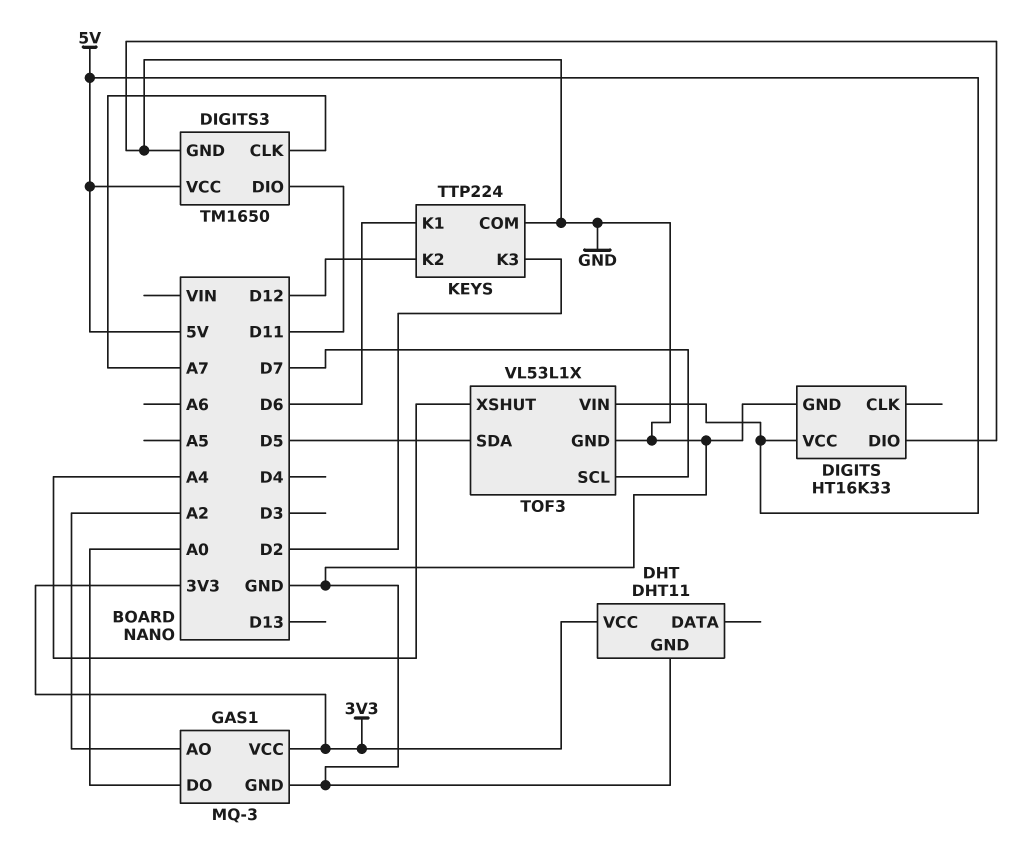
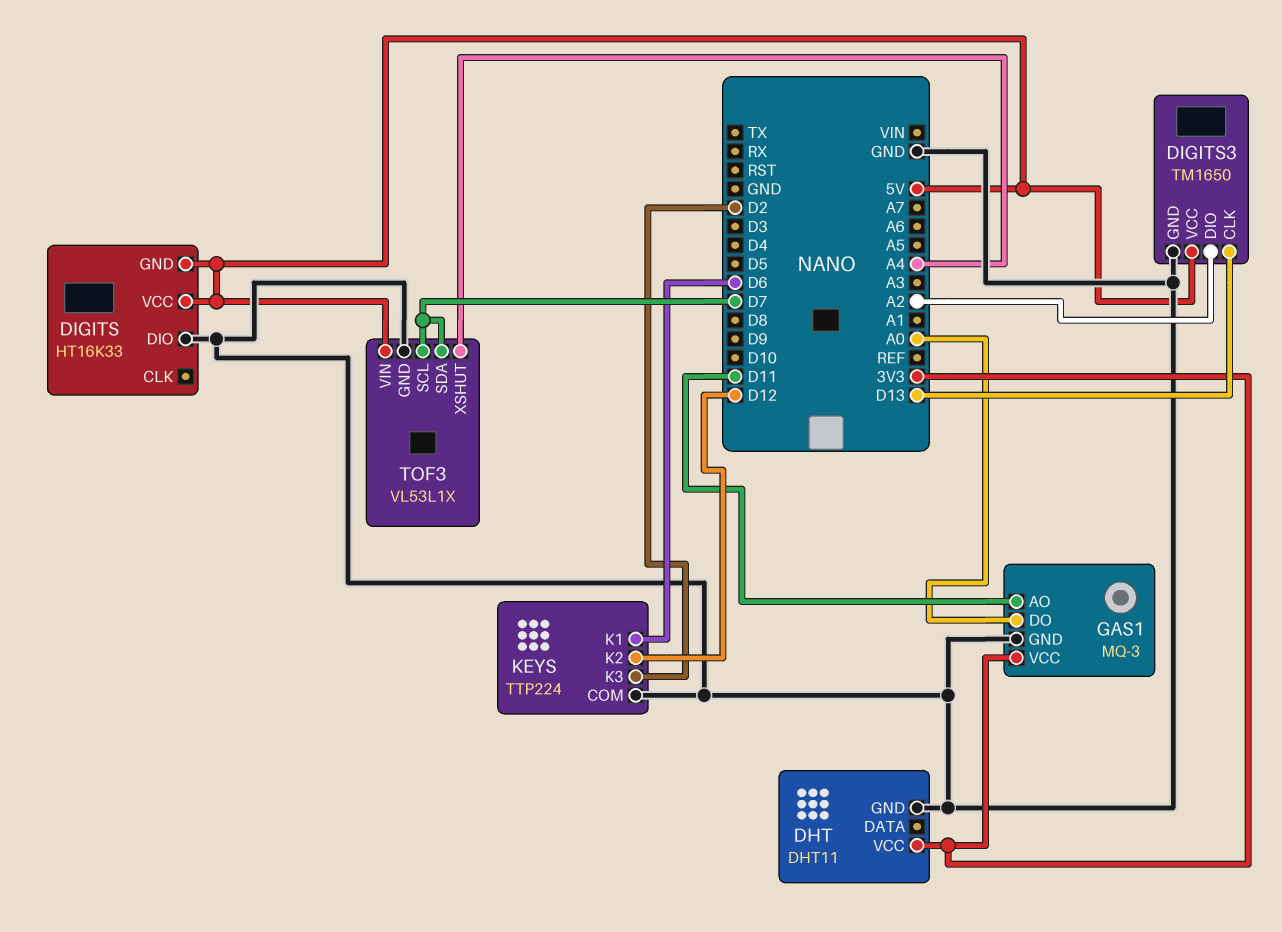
DIGITS pin GND: GND -> 5V
DIGITS3 pin CLK: A7 -> D13
DIGITS3 pin DIO: D11 -> A2
GAS1 pin AO: A2 -> D11
TOF3 pin SDA: D5 -> D7

